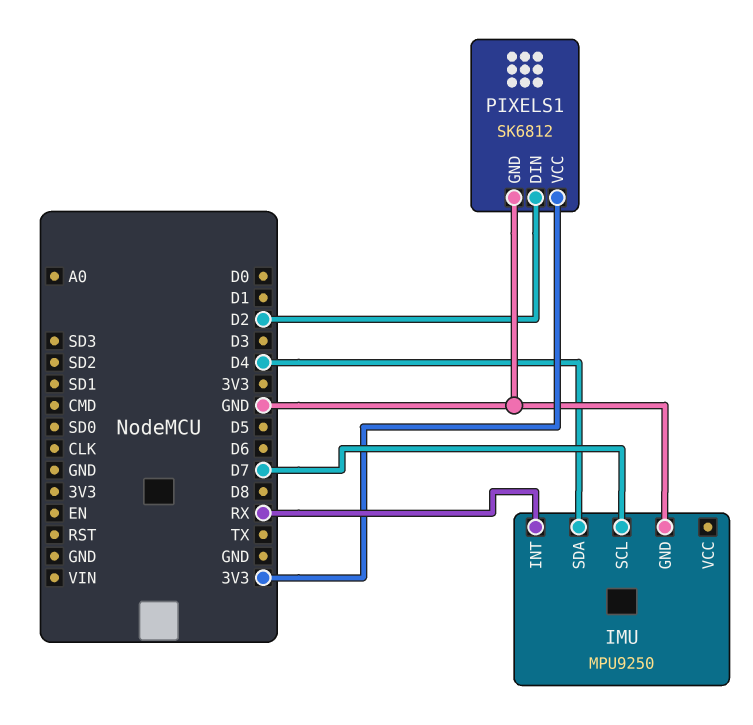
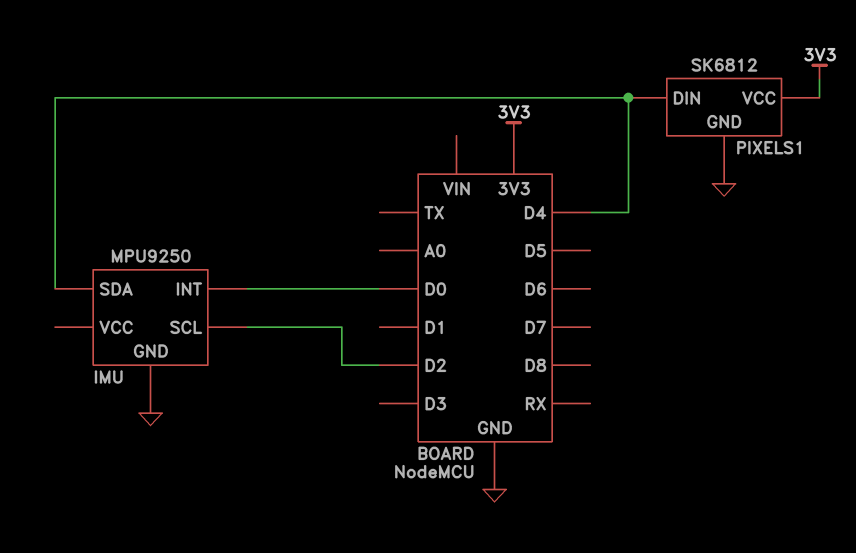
IMU pin INT: RX -> D0
IMU pin SCL: D7 -> D2
PIXELS1 pin DIN: D2 -> D4

